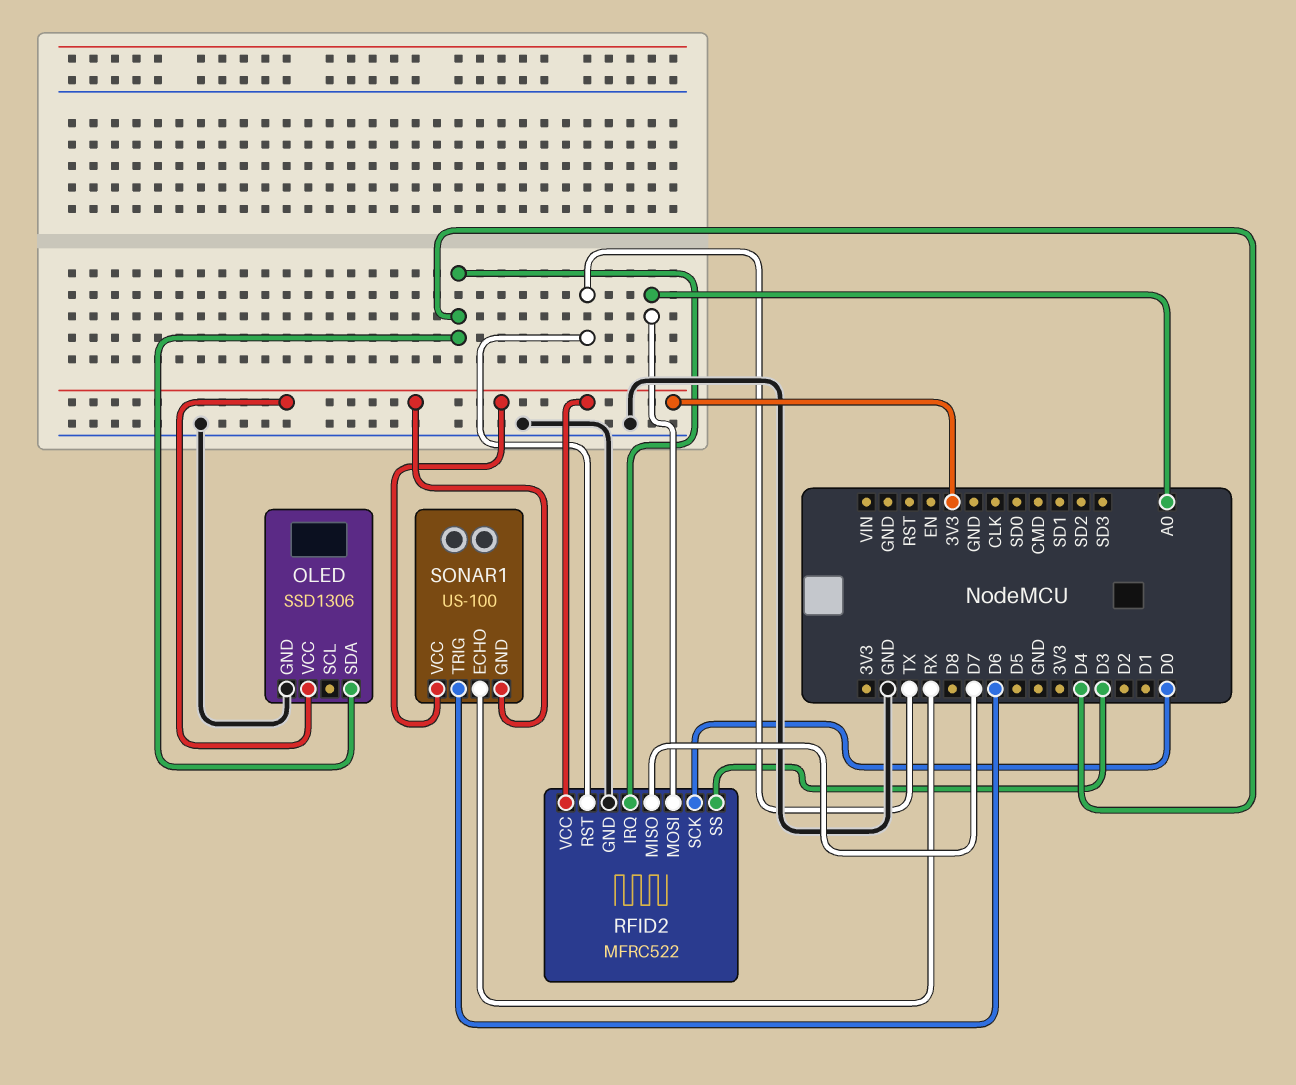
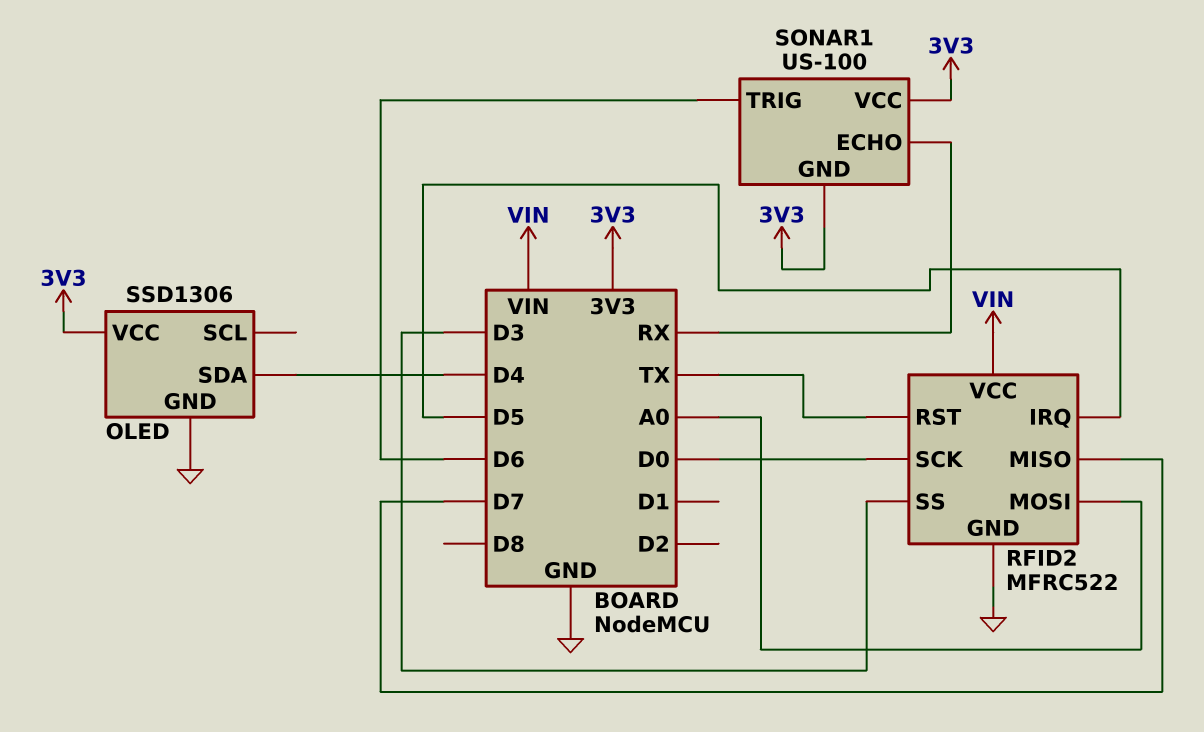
RFID2 pin IRQ: D4 -> D5
RFID2 pin VCC: 3V3 -> VIN

